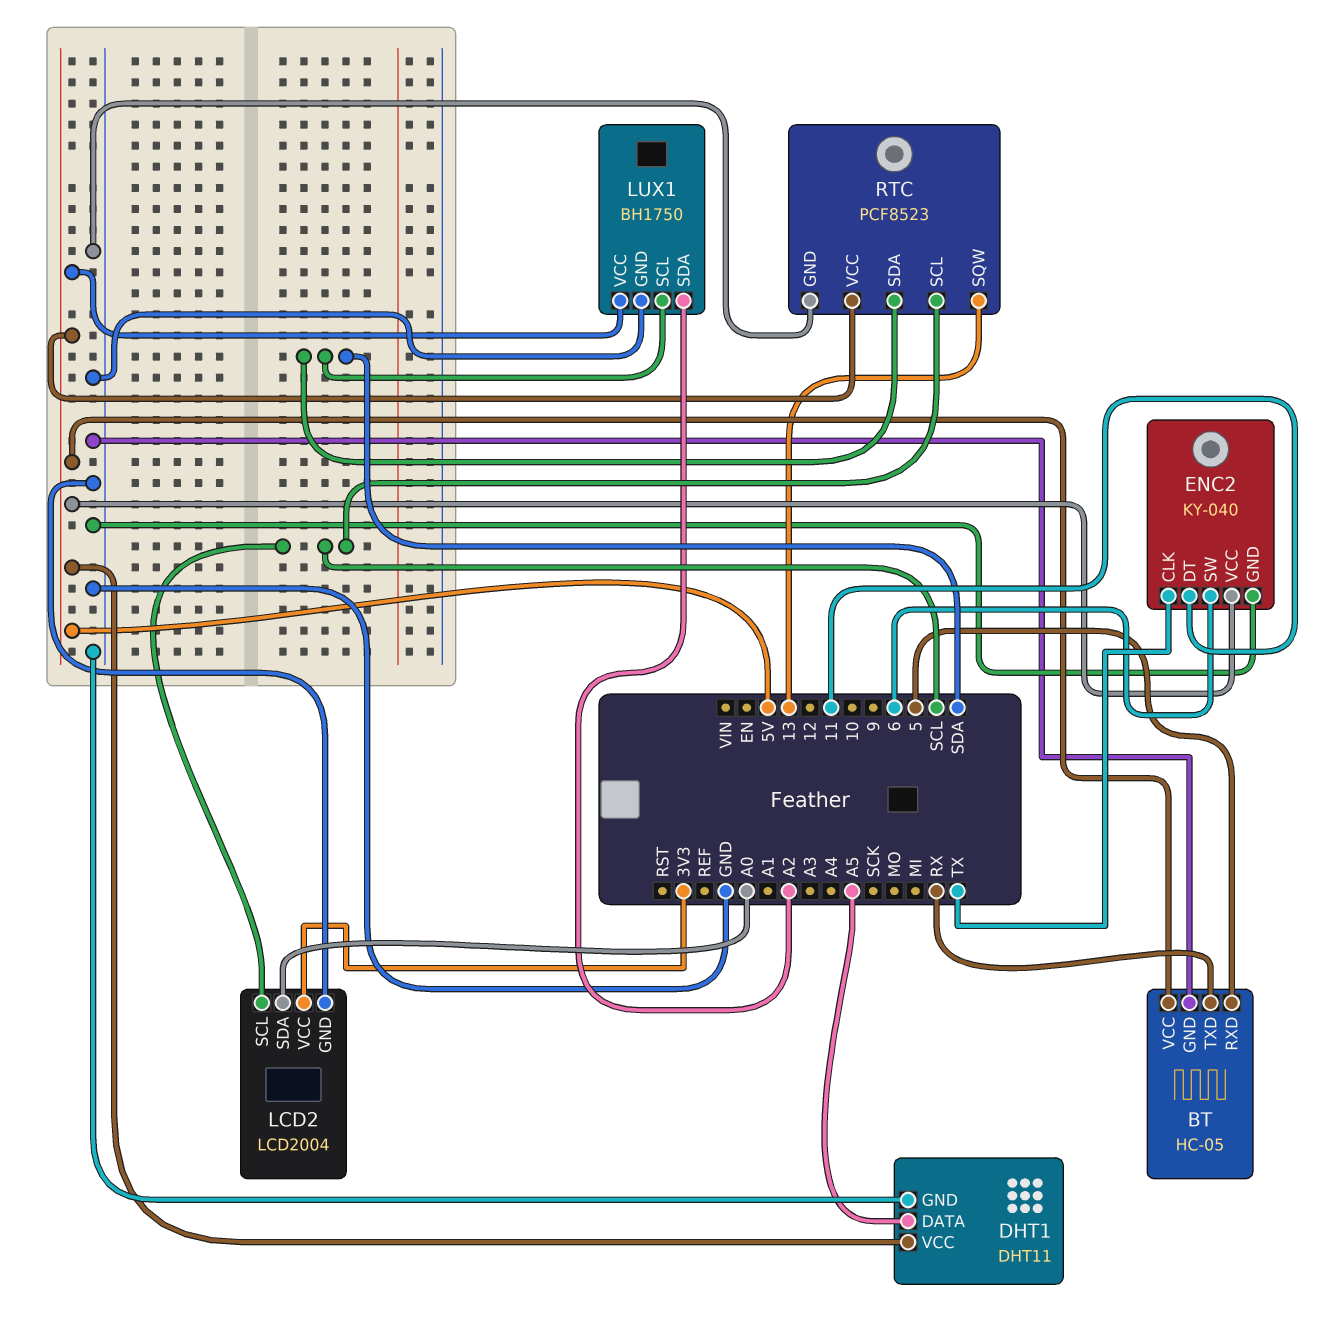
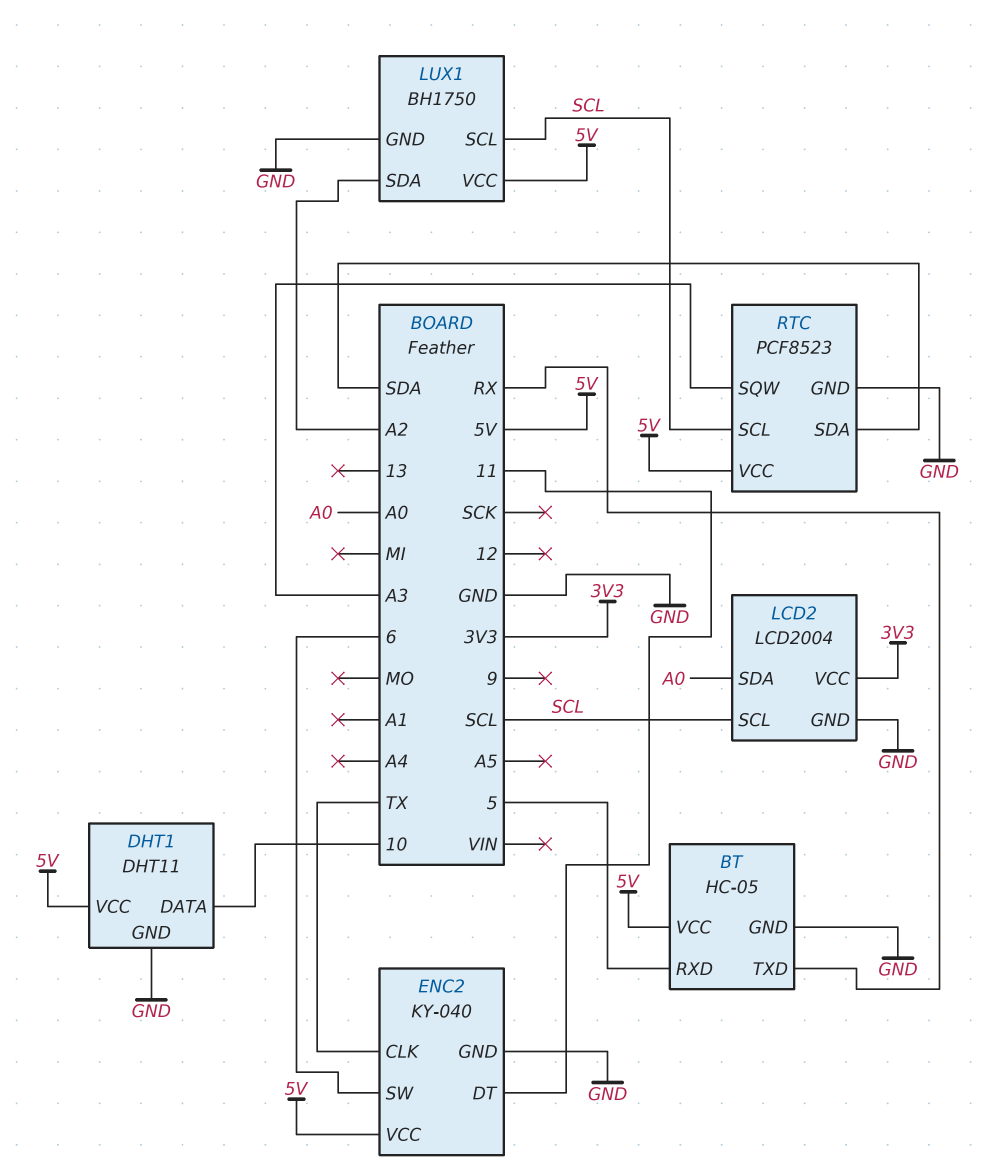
DHT1 pin DATA: A5 -> 10
LUX1 pin SCL: SDA -> SCL
RTC pin SQW: 13 -> A3

